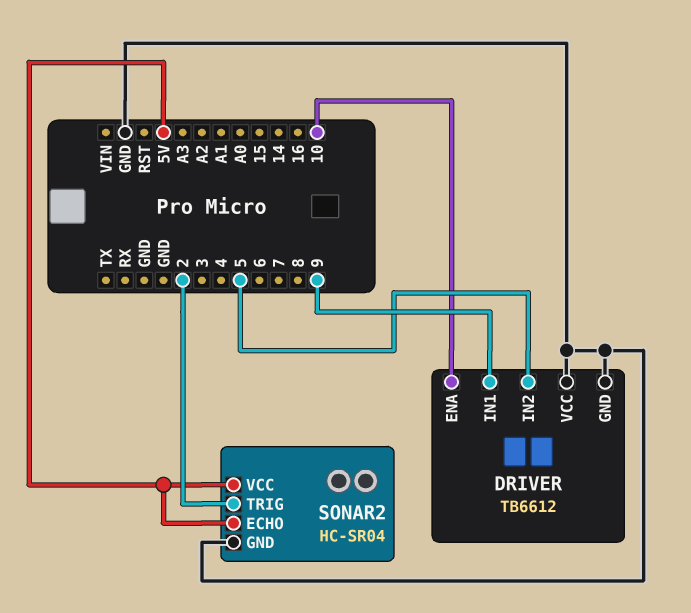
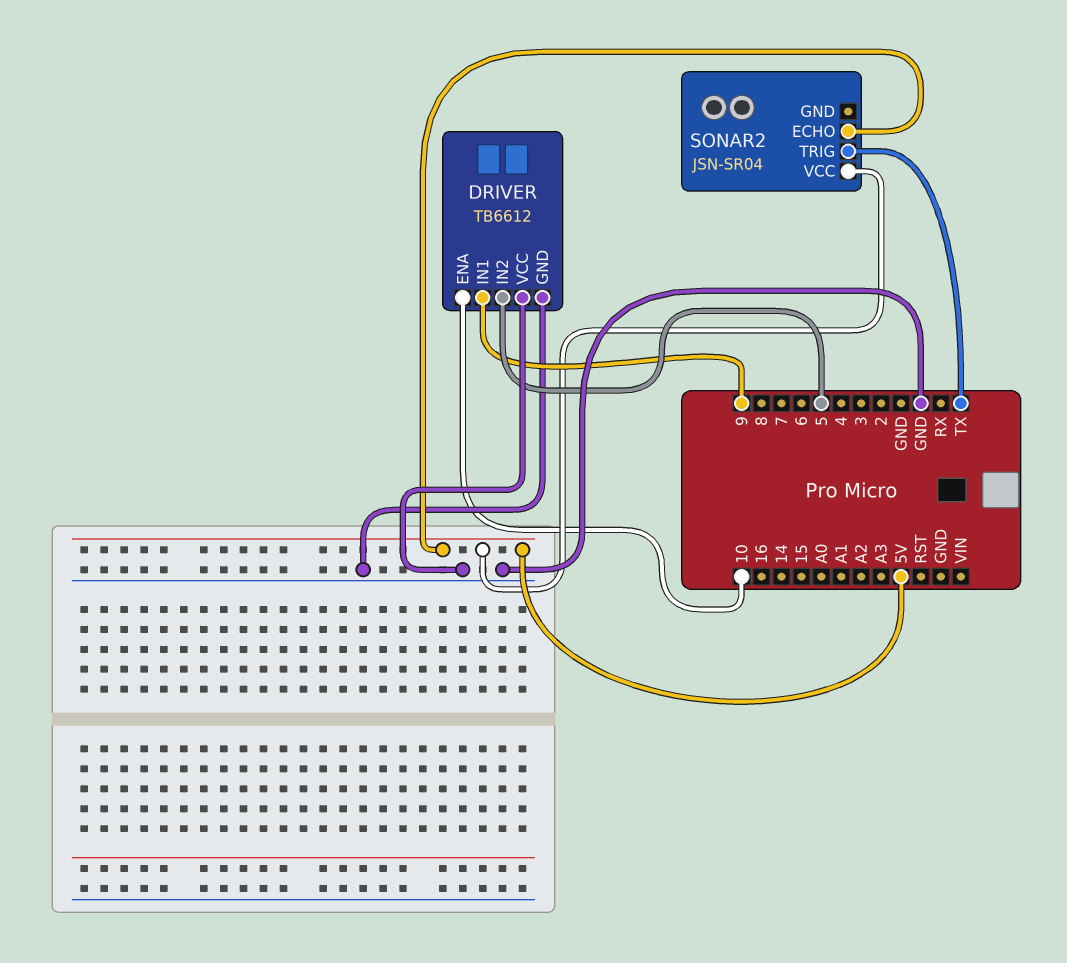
SONAR2: HC-SR04 -> JSN-SR04
SONAR2 pin GND: GND -> none
SONAR2 pin TRIG: 2 -> TX

